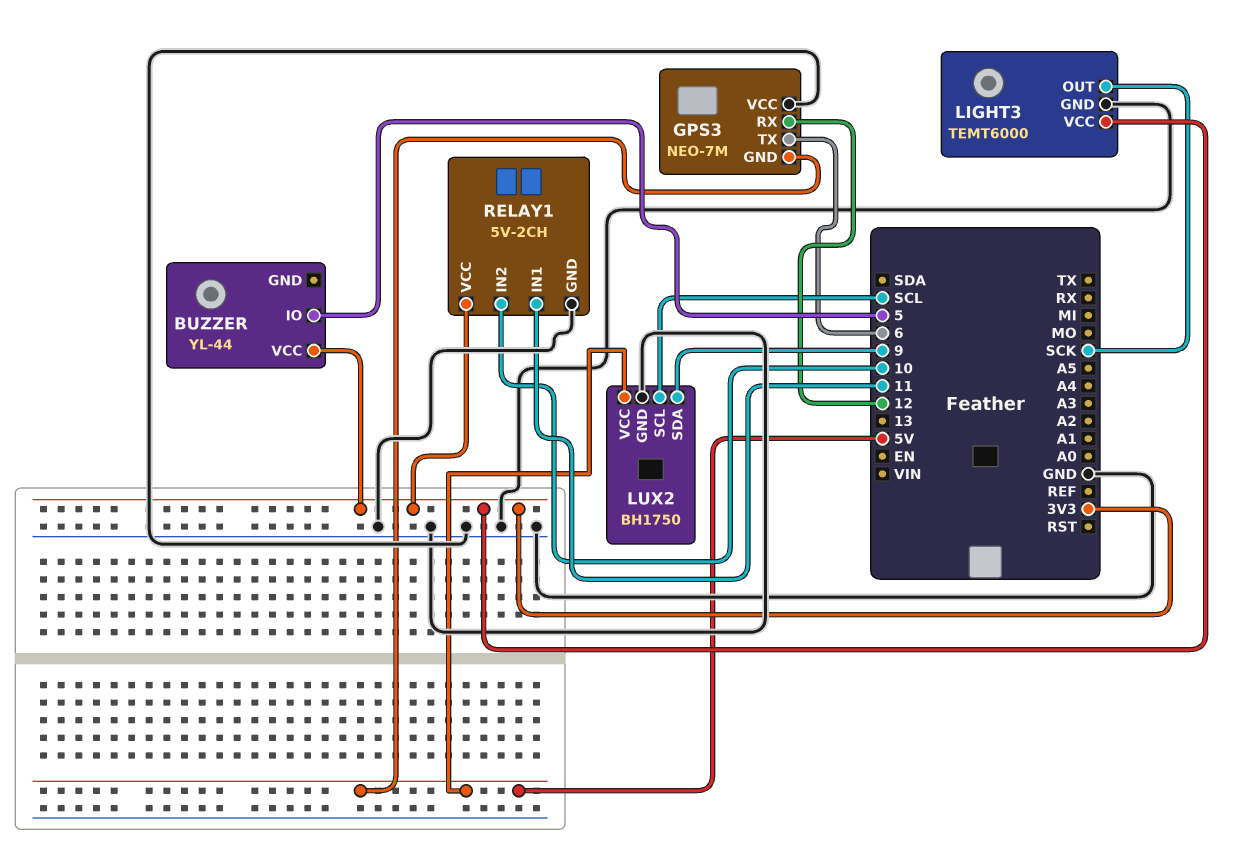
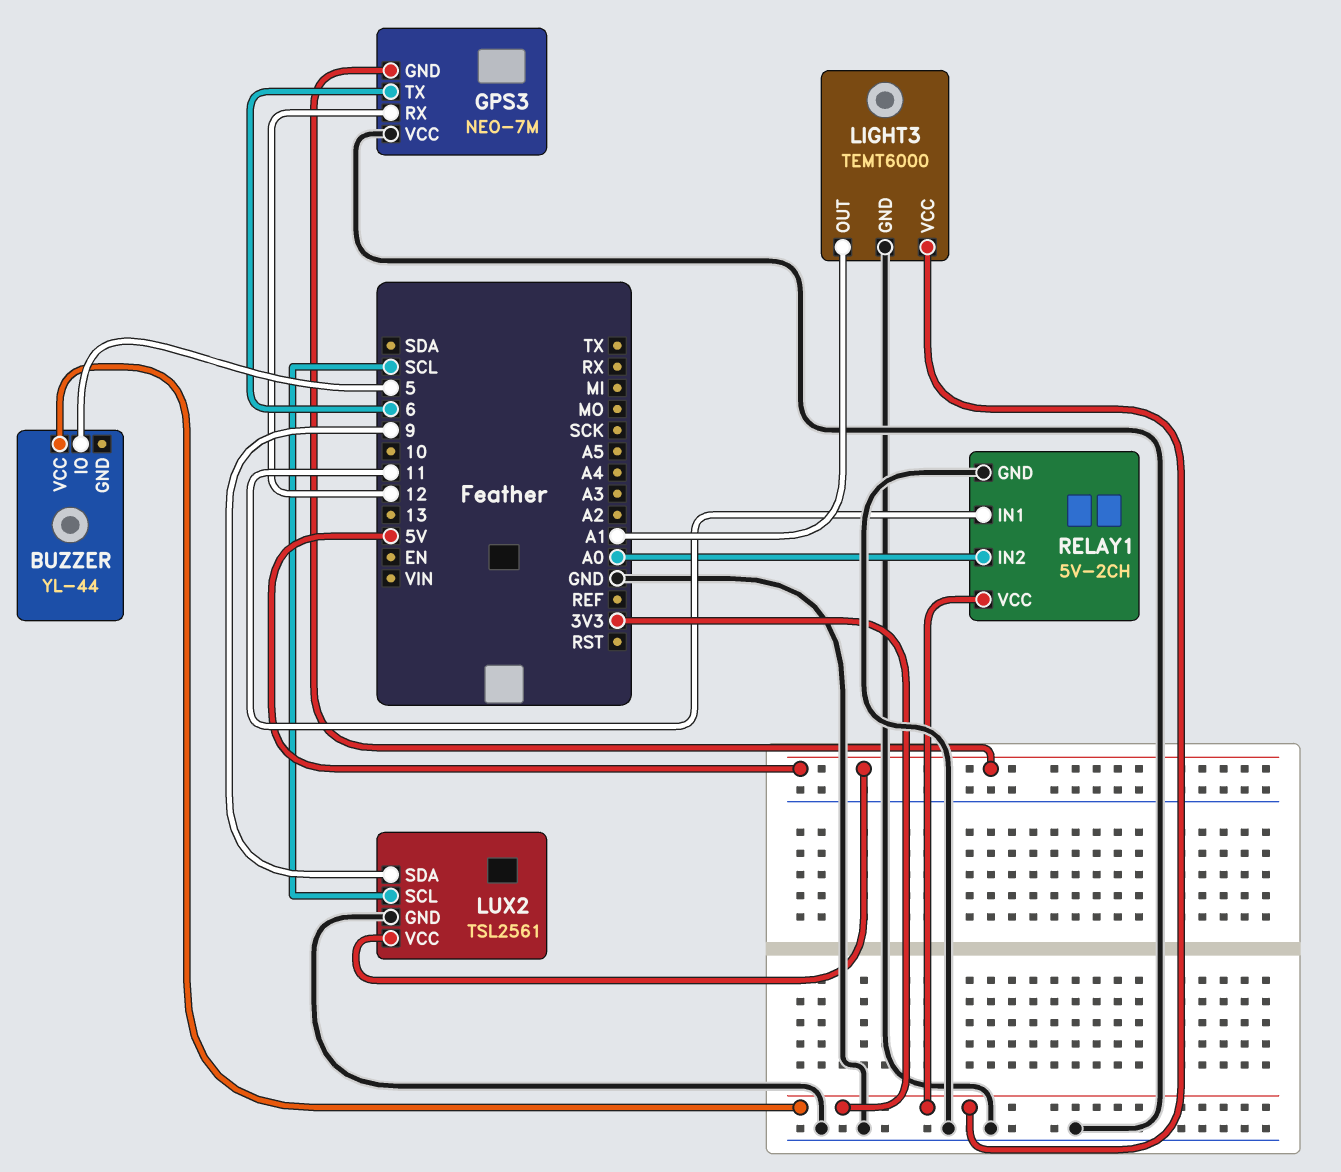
LIGHT3 pin OUT: SCK -> A1
LUX2: BH1750 -> TSL2561
RELAY1 pin IN2: 10 -> A0

